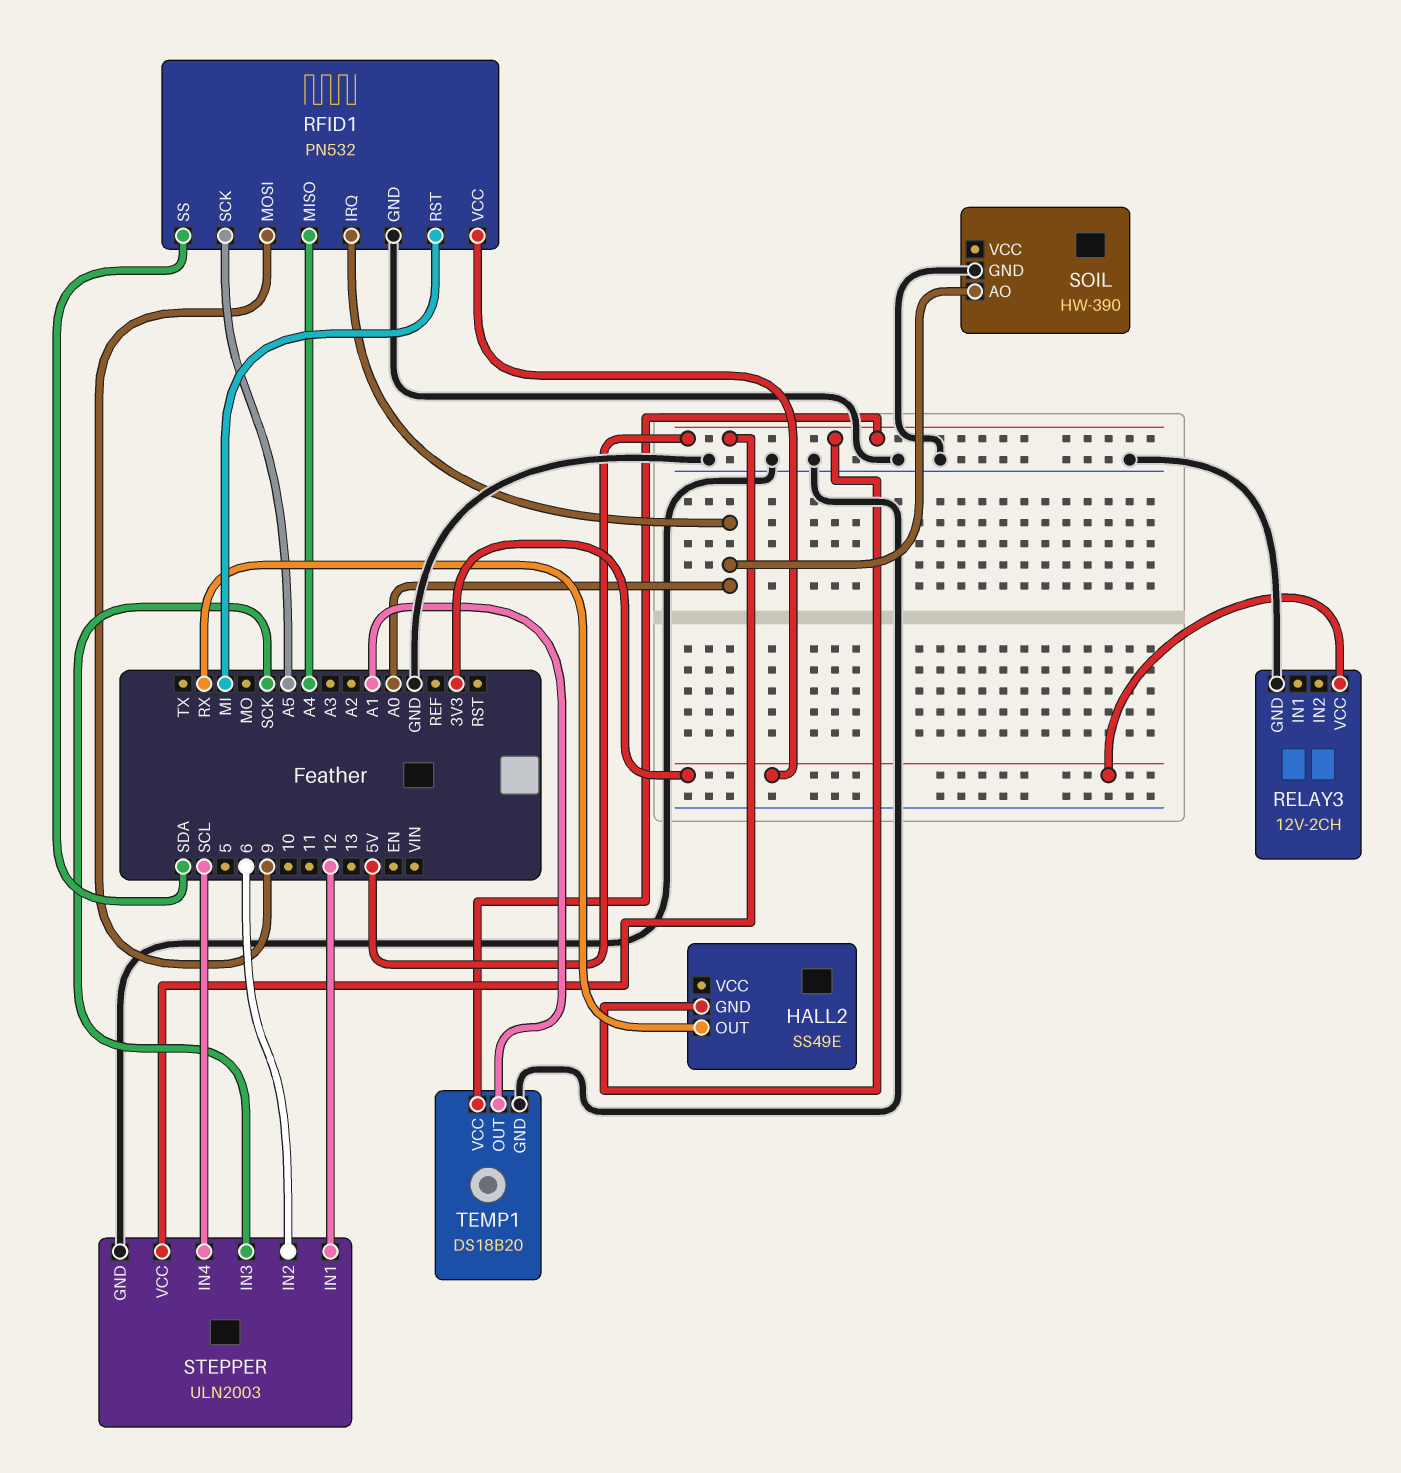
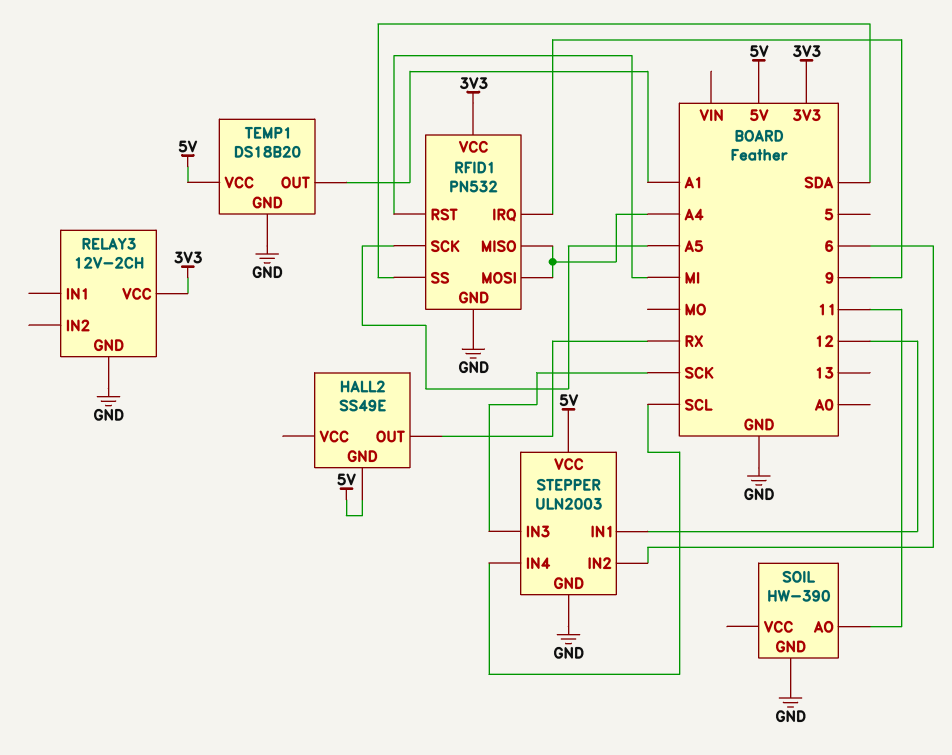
RFID1 pin IRQ: A0 -> 9
RFID1 pin MOSI: 9 -> A4
SOIL pin AO: A0 -> 11

